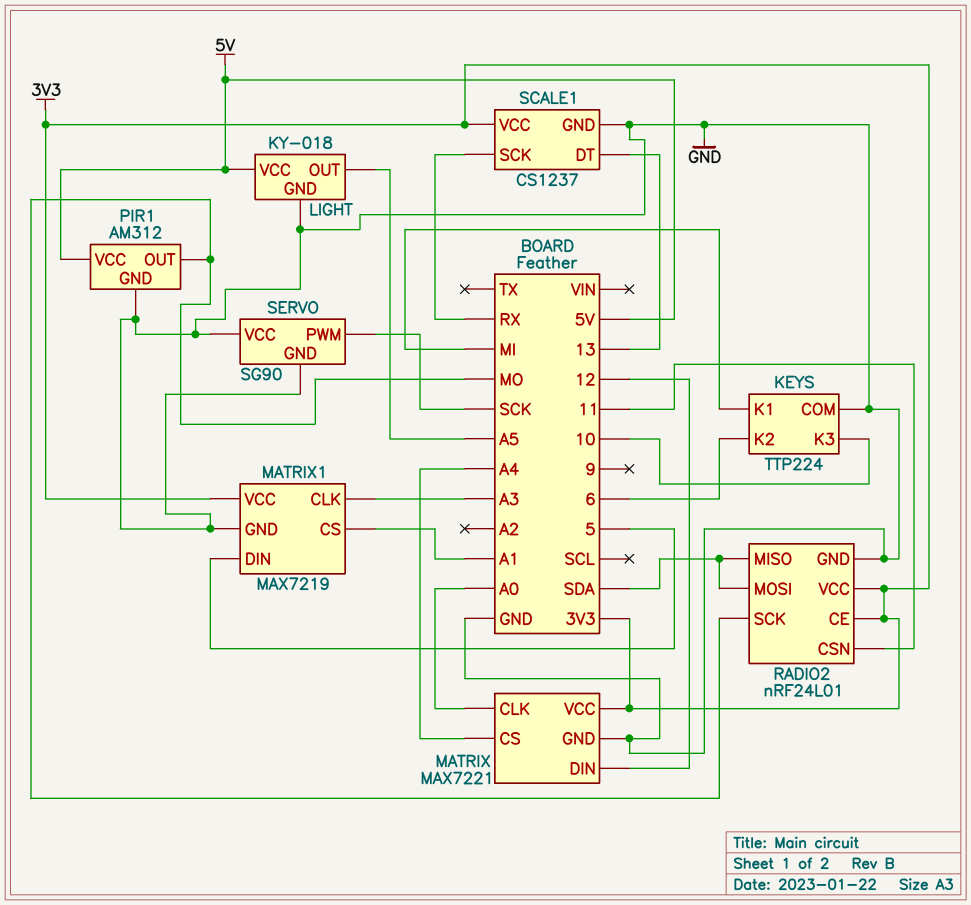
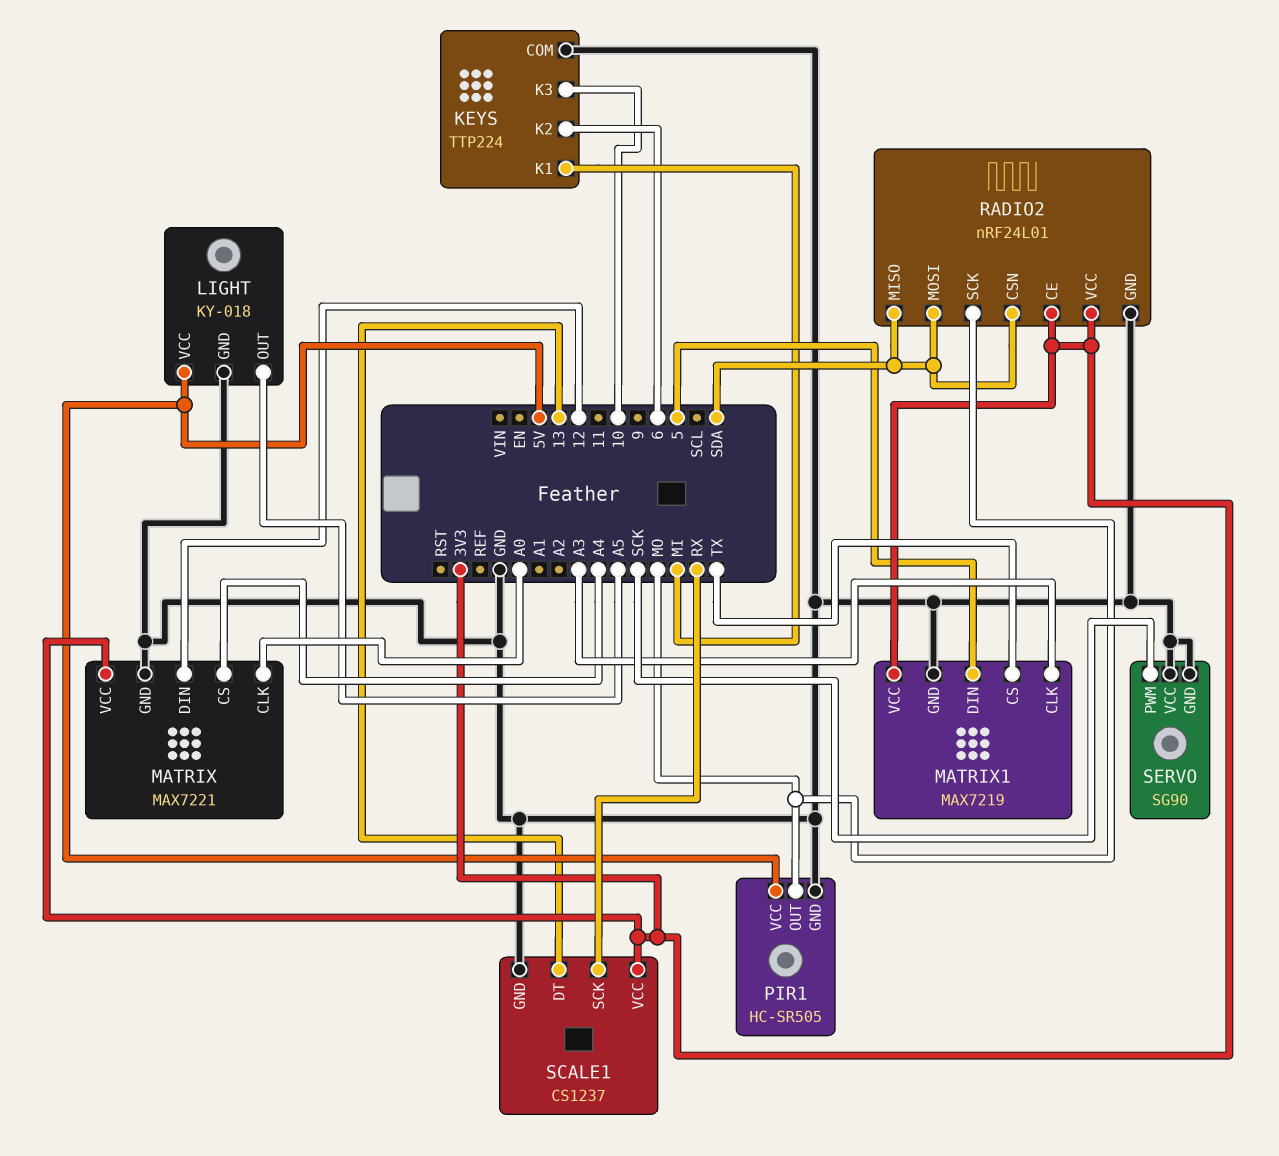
MATRIX1 pin CS: A1 -> TX
PIR1: AM312 -> HC-SR505
RADIO2 pin CSN: 11 -> SDA

